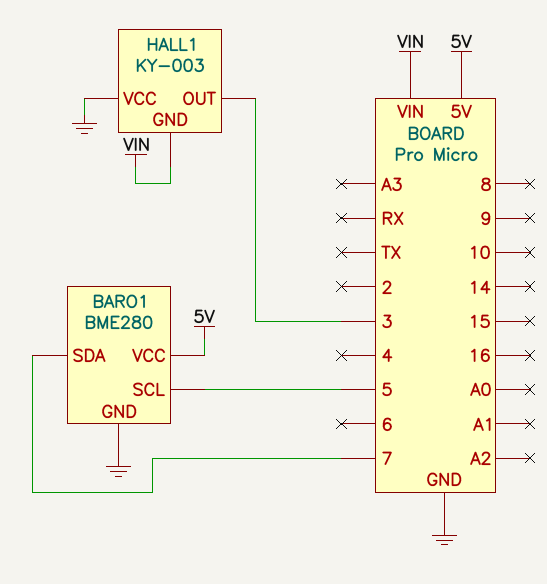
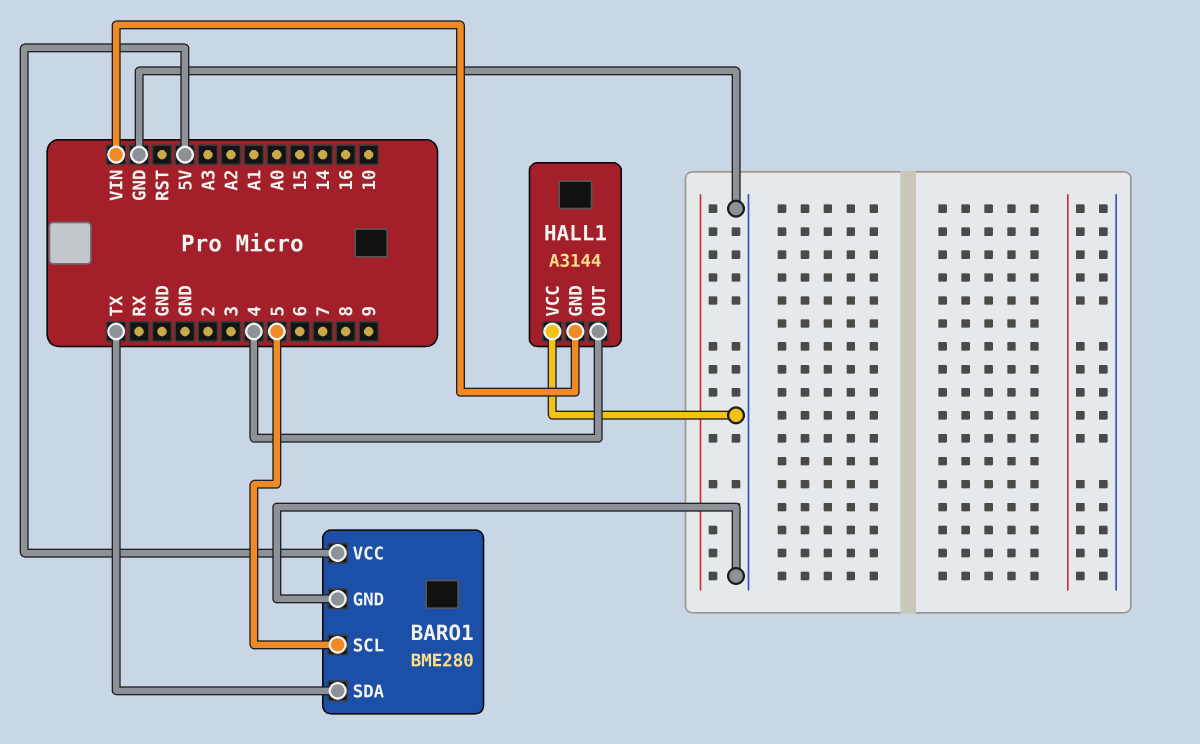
BARO1 pin SDA: 7 -> TX
HALL1: KY-003 -> A3144
HALL1 pin OUT: 3 -> 4

